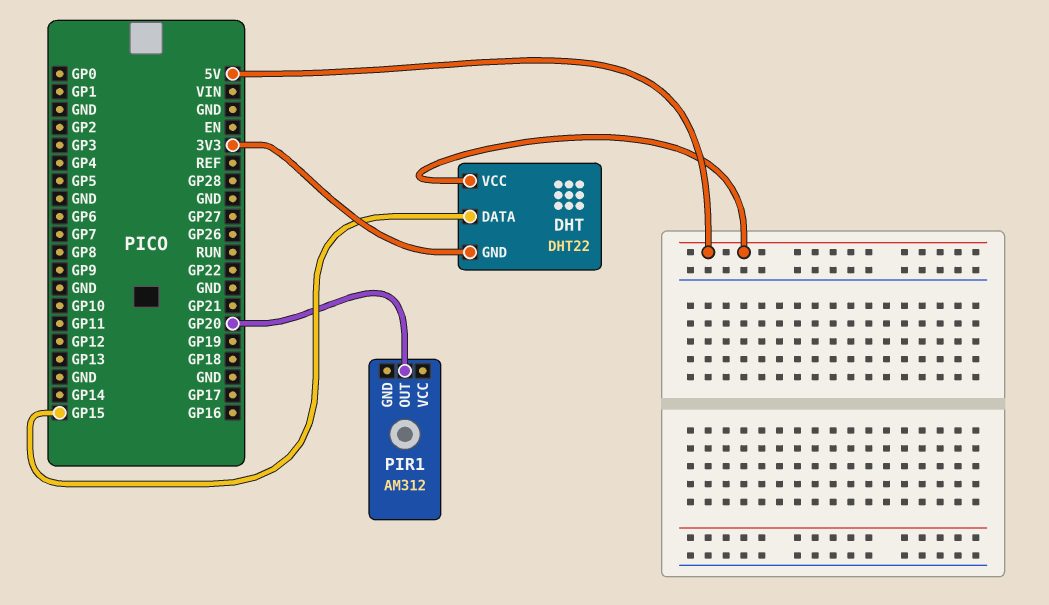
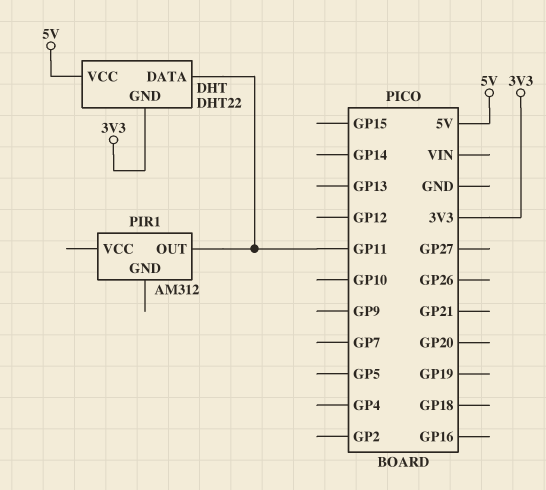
DHT pin DATA: GP15 -> GP11
PIR1 pin OUT: GP20 -> GP11

